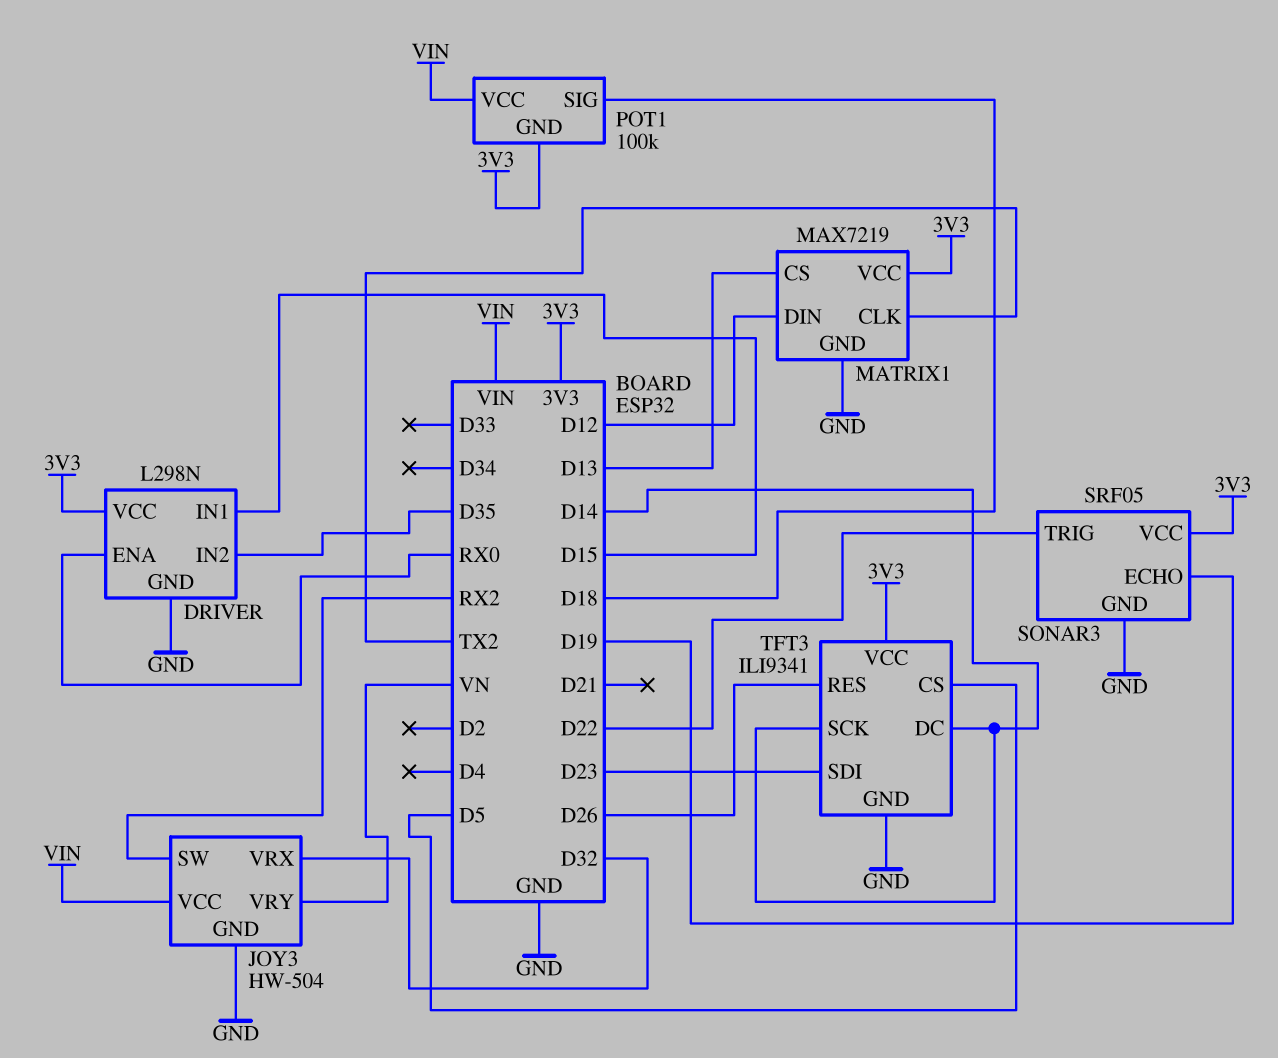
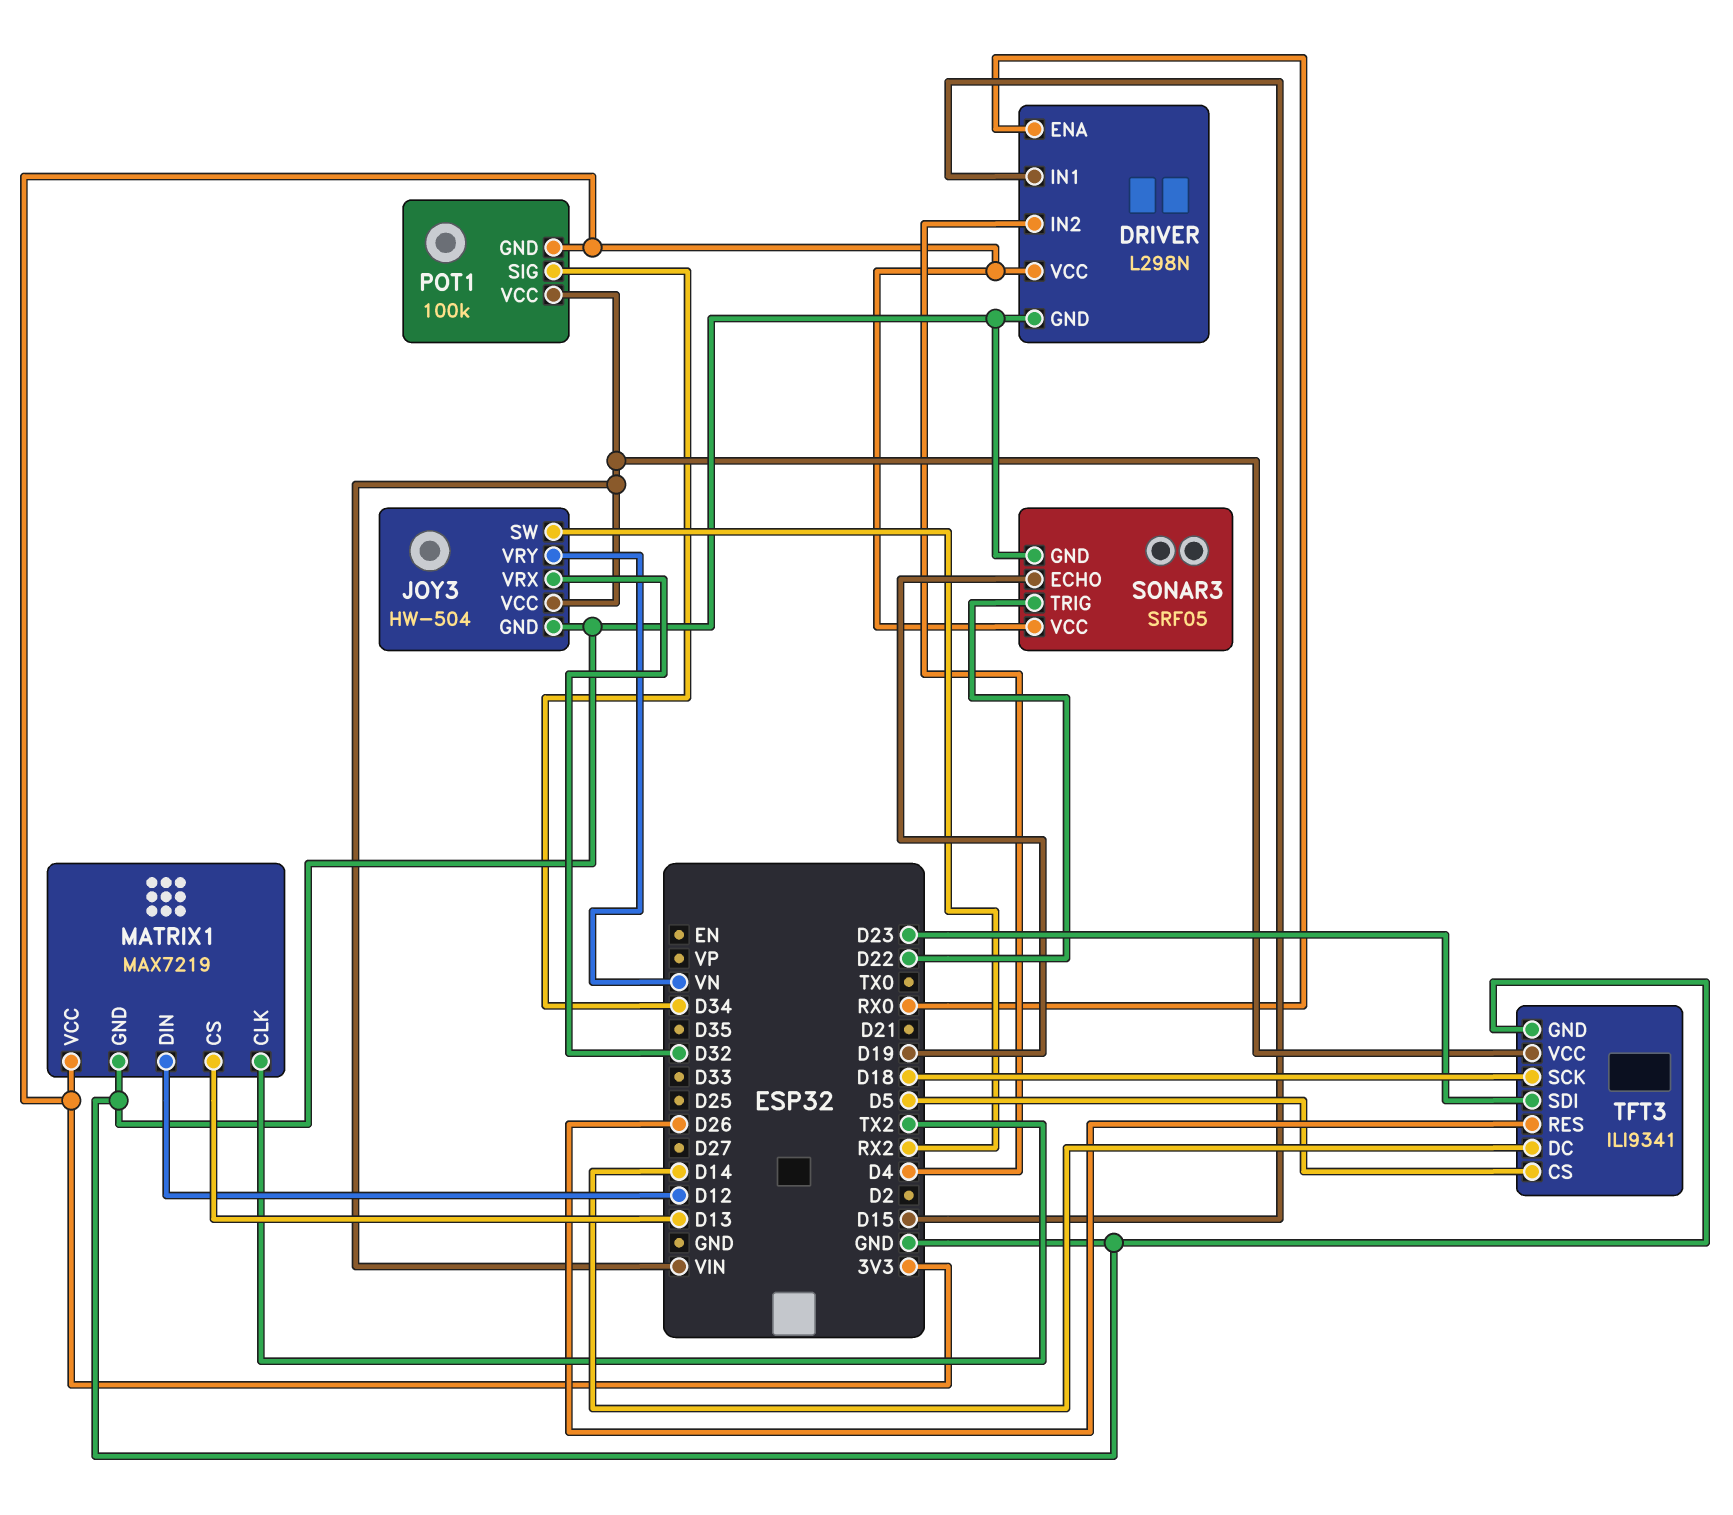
DRIVER pin IN2: D35 -> D4
POT1 pin SIG: D18 -> D34
TFT3 pin SCK: D14 -> D18
TFT3 pin VCC: 3V3 -> VIN

